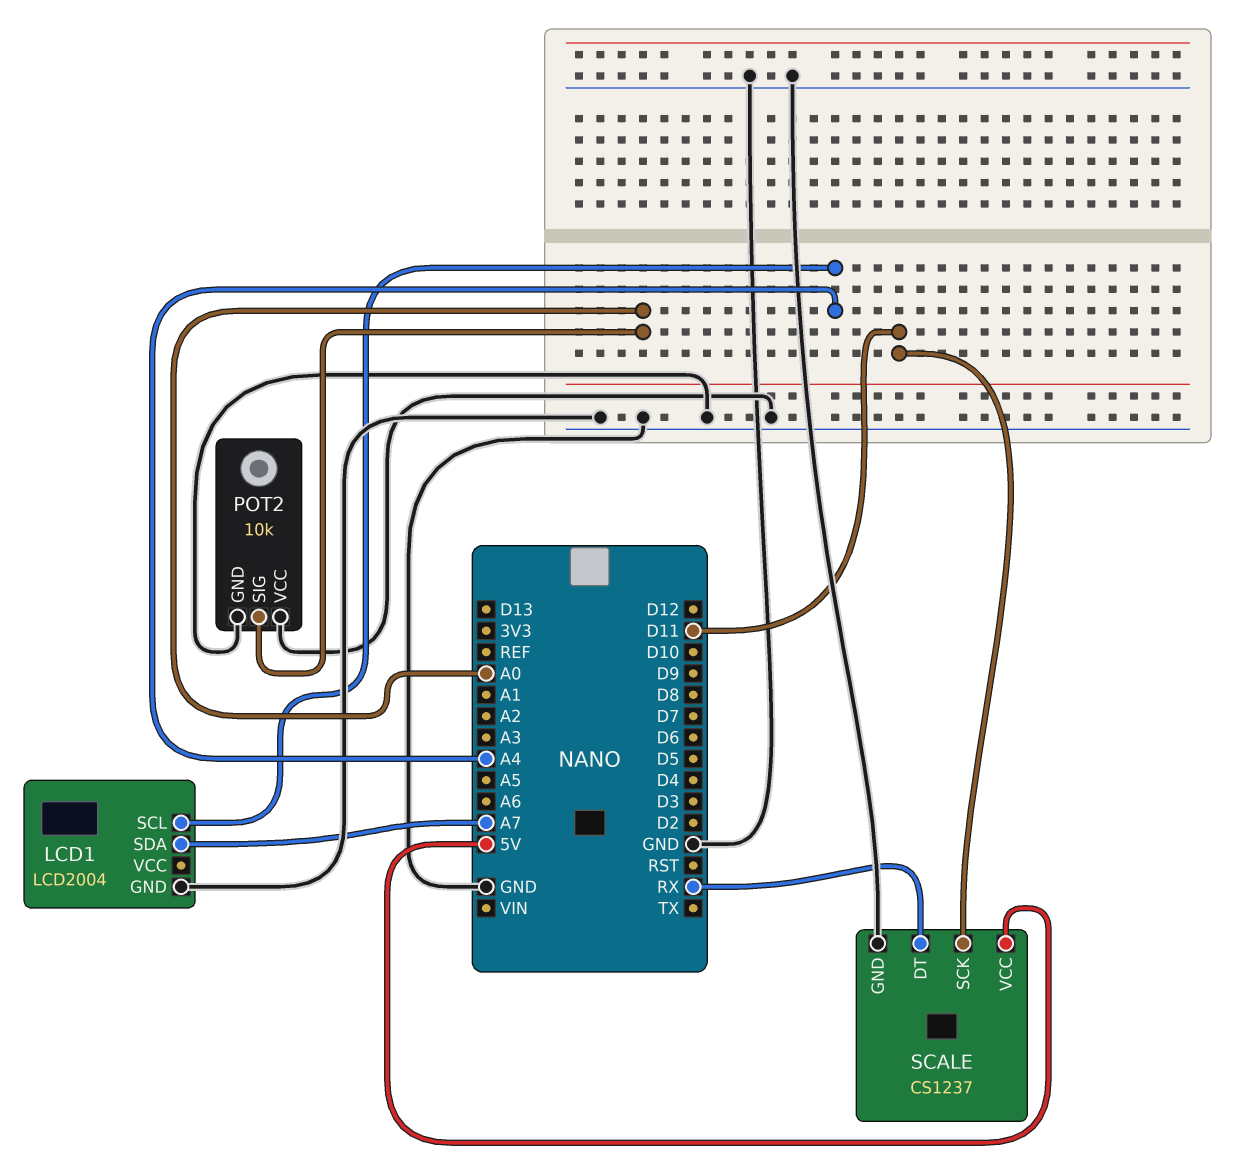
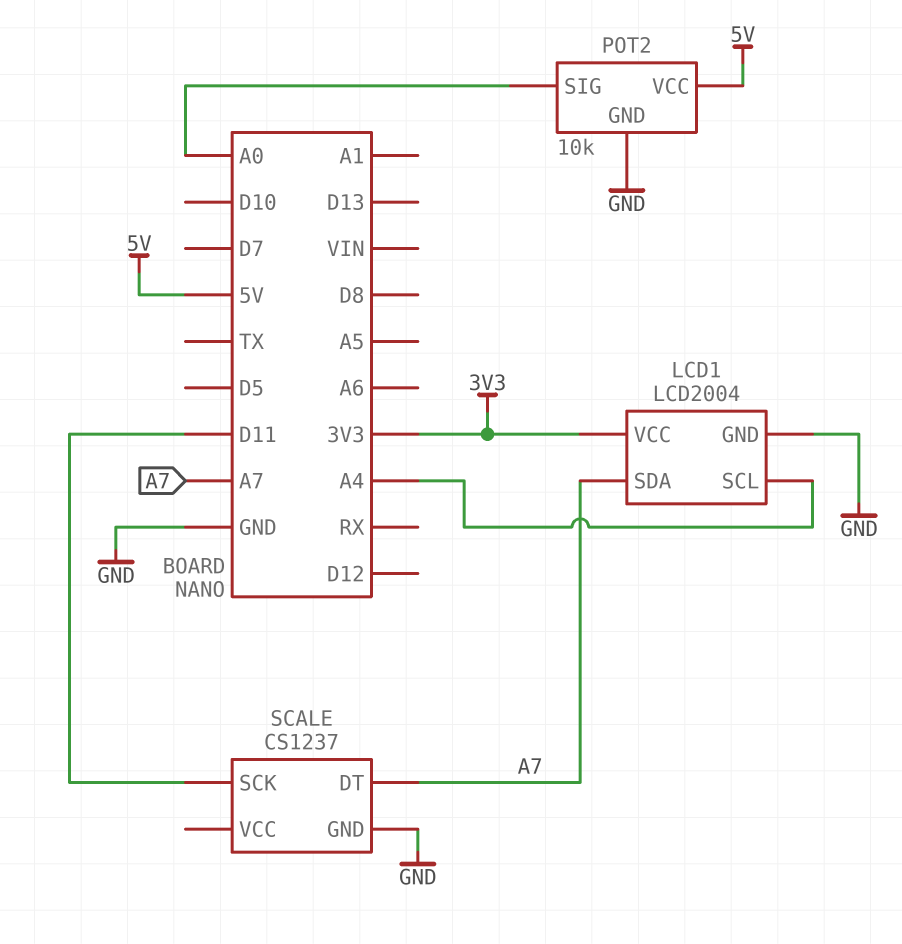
LCD1 pin VCC: none -> 3V3
POT2 pin VCC: GND -> 5V
SCALE pin DT: RX -> A7
SCALE pin VCC: 5V -> none

